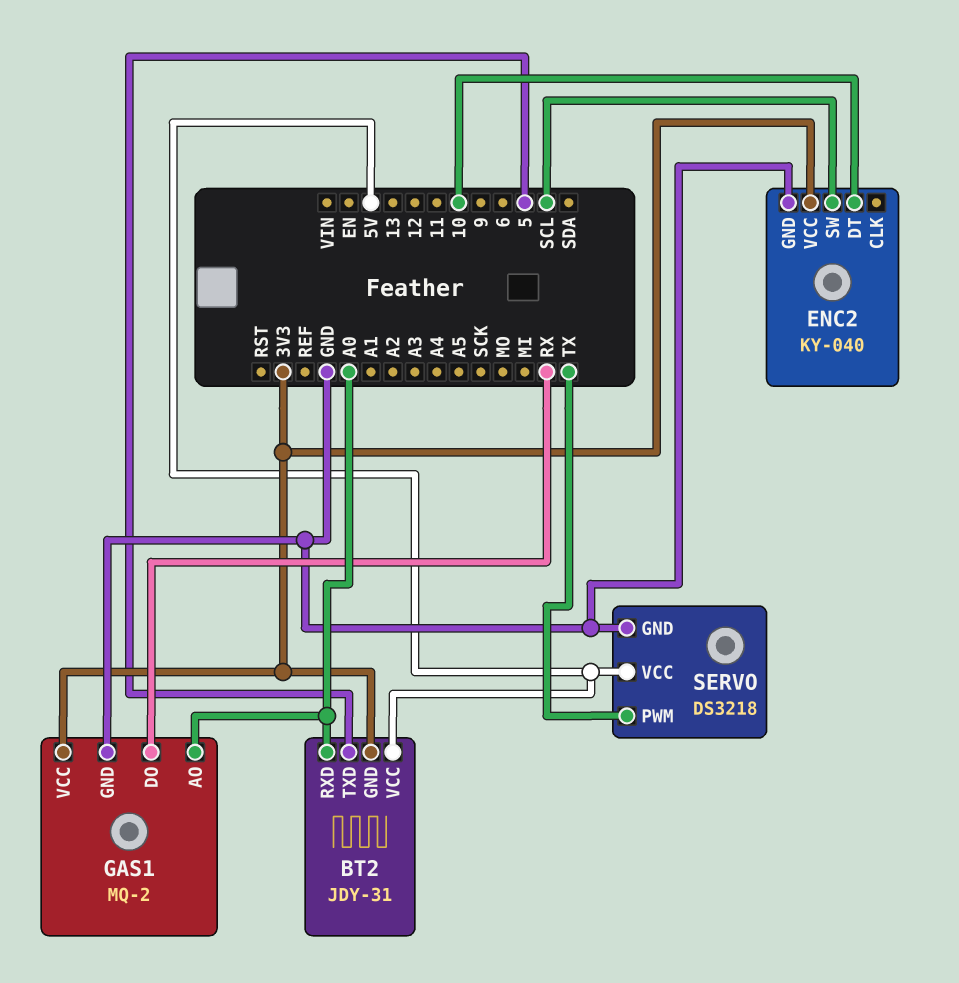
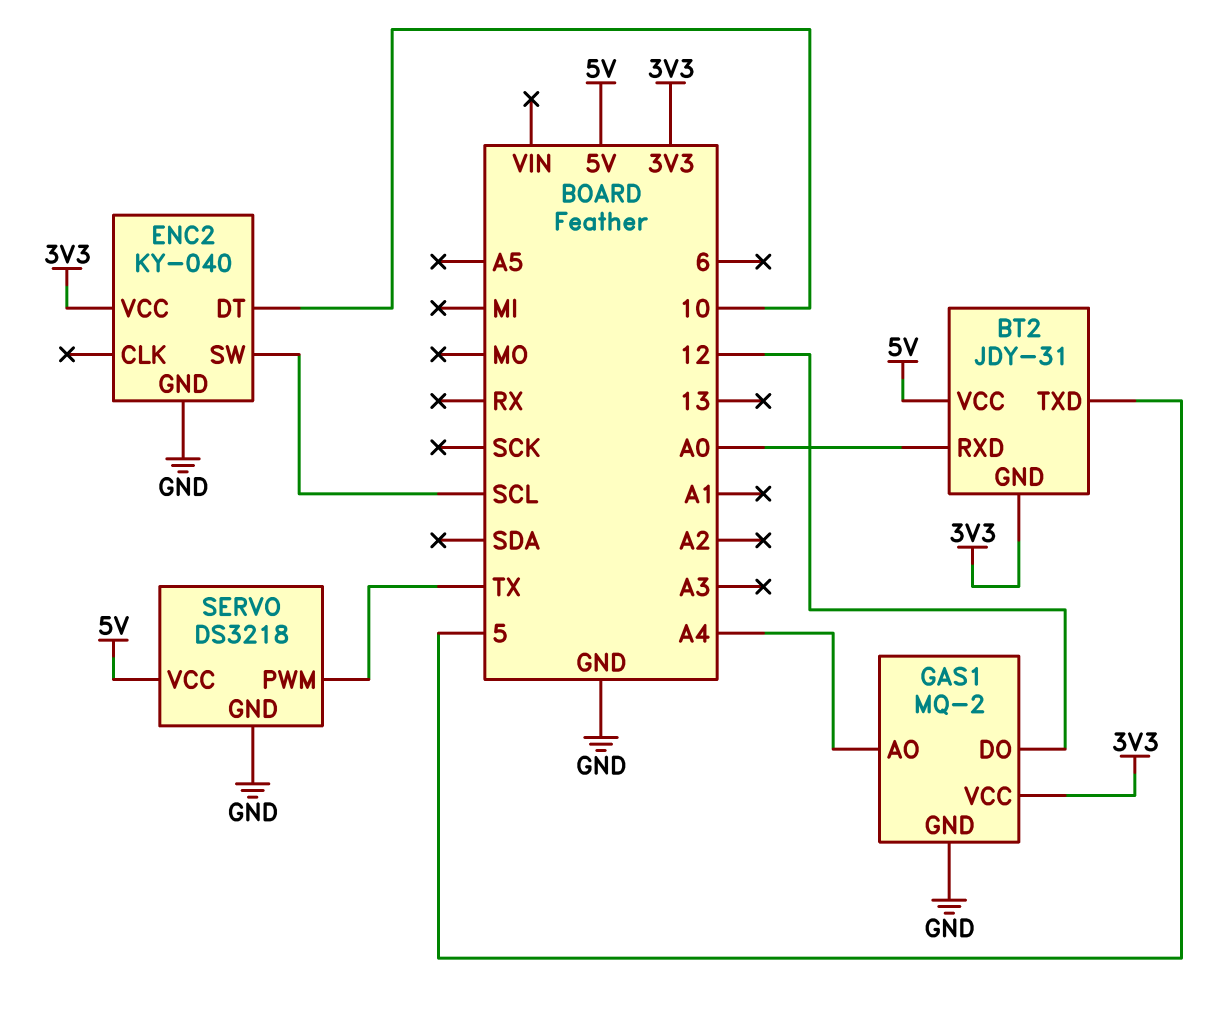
GAS1 pin AO: A0 -> A4
GAS1 pin DO: RX -> 12

